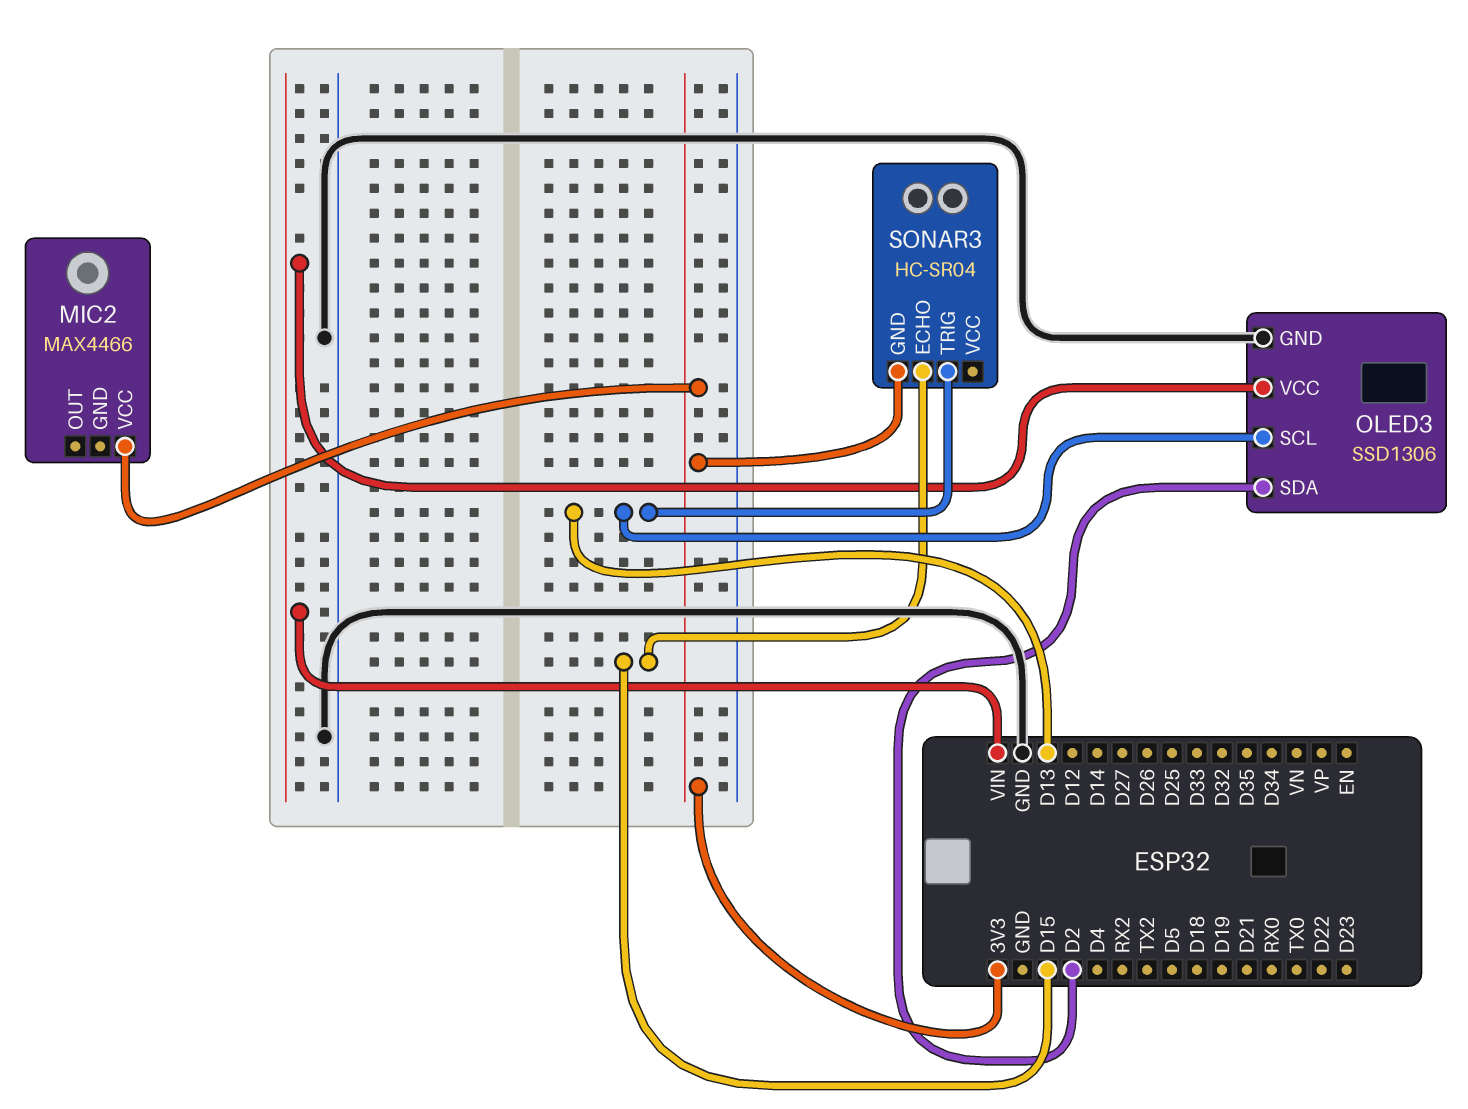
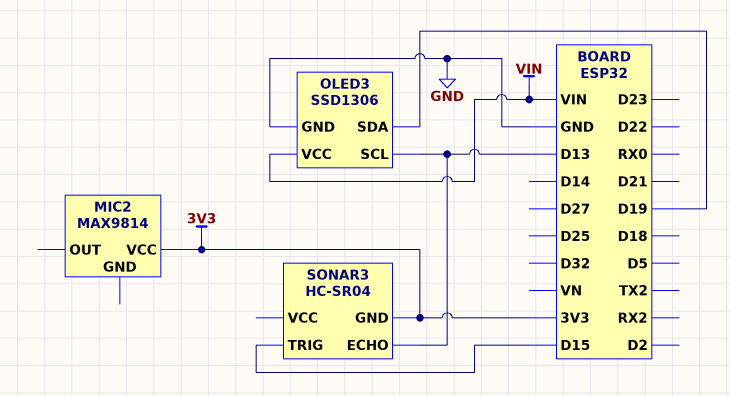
MIC2: MAX4466 -> MAX9814
OLED3 pin SDA: D2 -> D19
SONAR3 pin ECHO: D15 -> D13
SONAR3 pin TRIG: D13 -> D15

